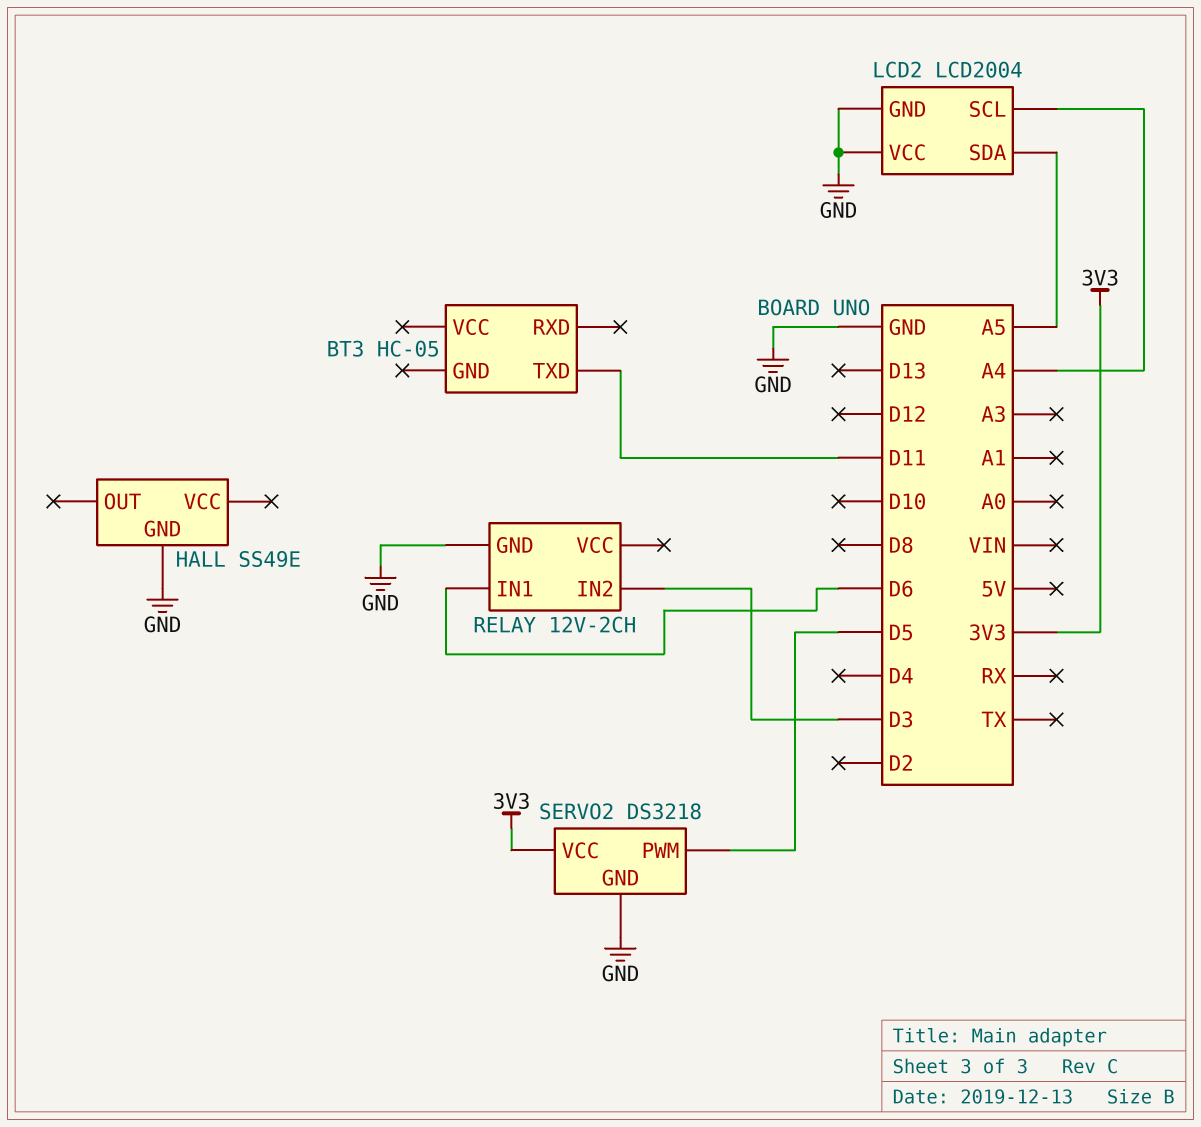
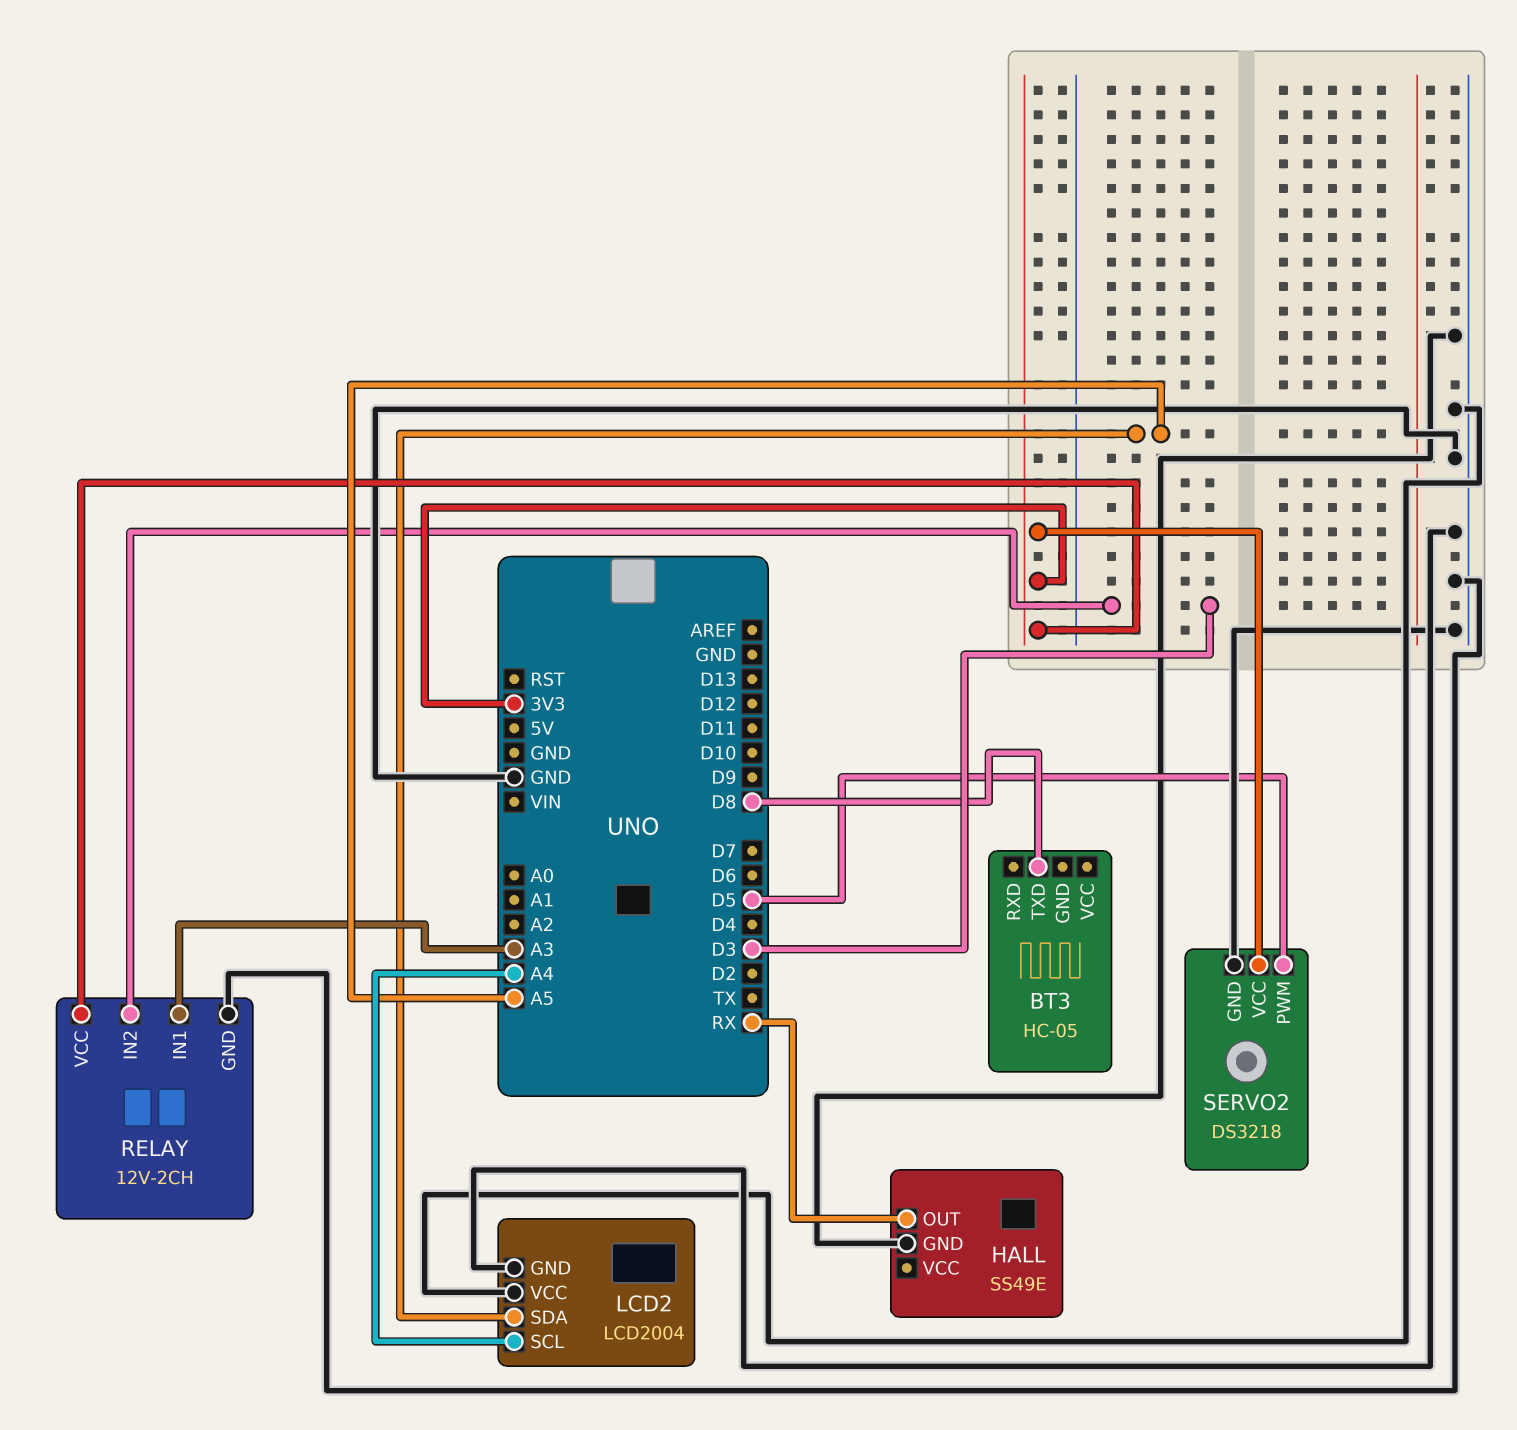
BT3 pin TXD: D11 -> D8
HALL pin OUT: none -> RX
RELAY pin IN1: D6 -> A3
RELAY pin VCC: none -> 3V3

